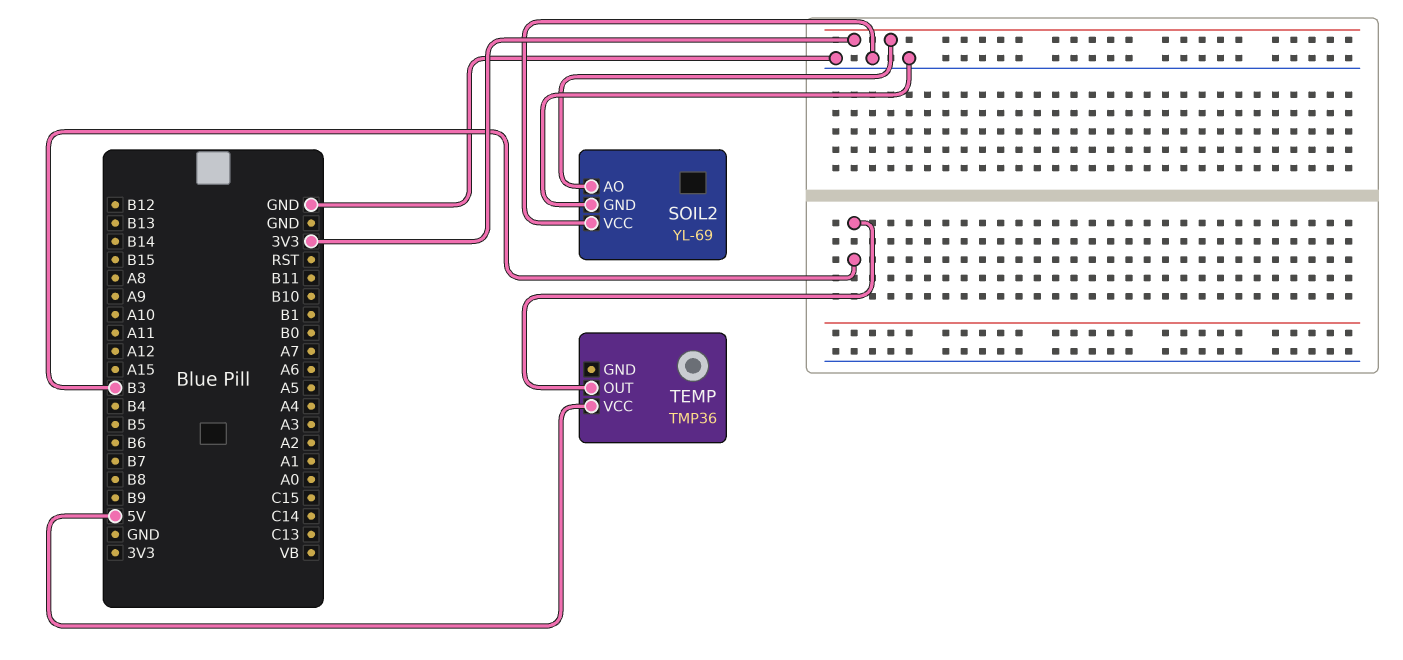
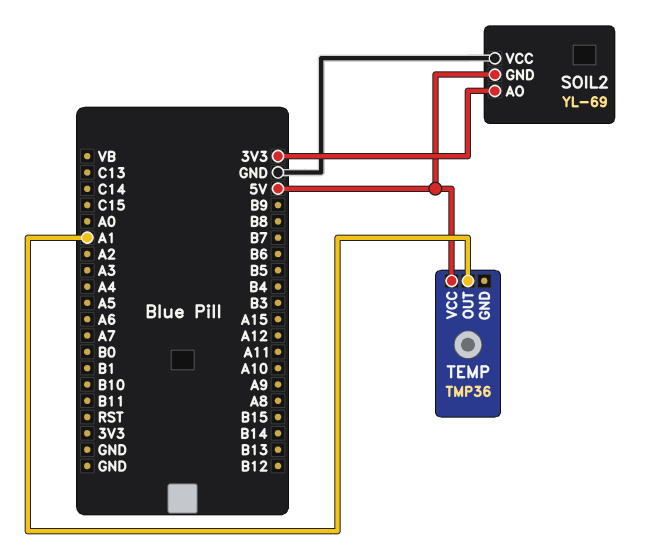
SOIL2 pin GND: GND -> 5V
TEMP pin OUT: B3 -> A1

